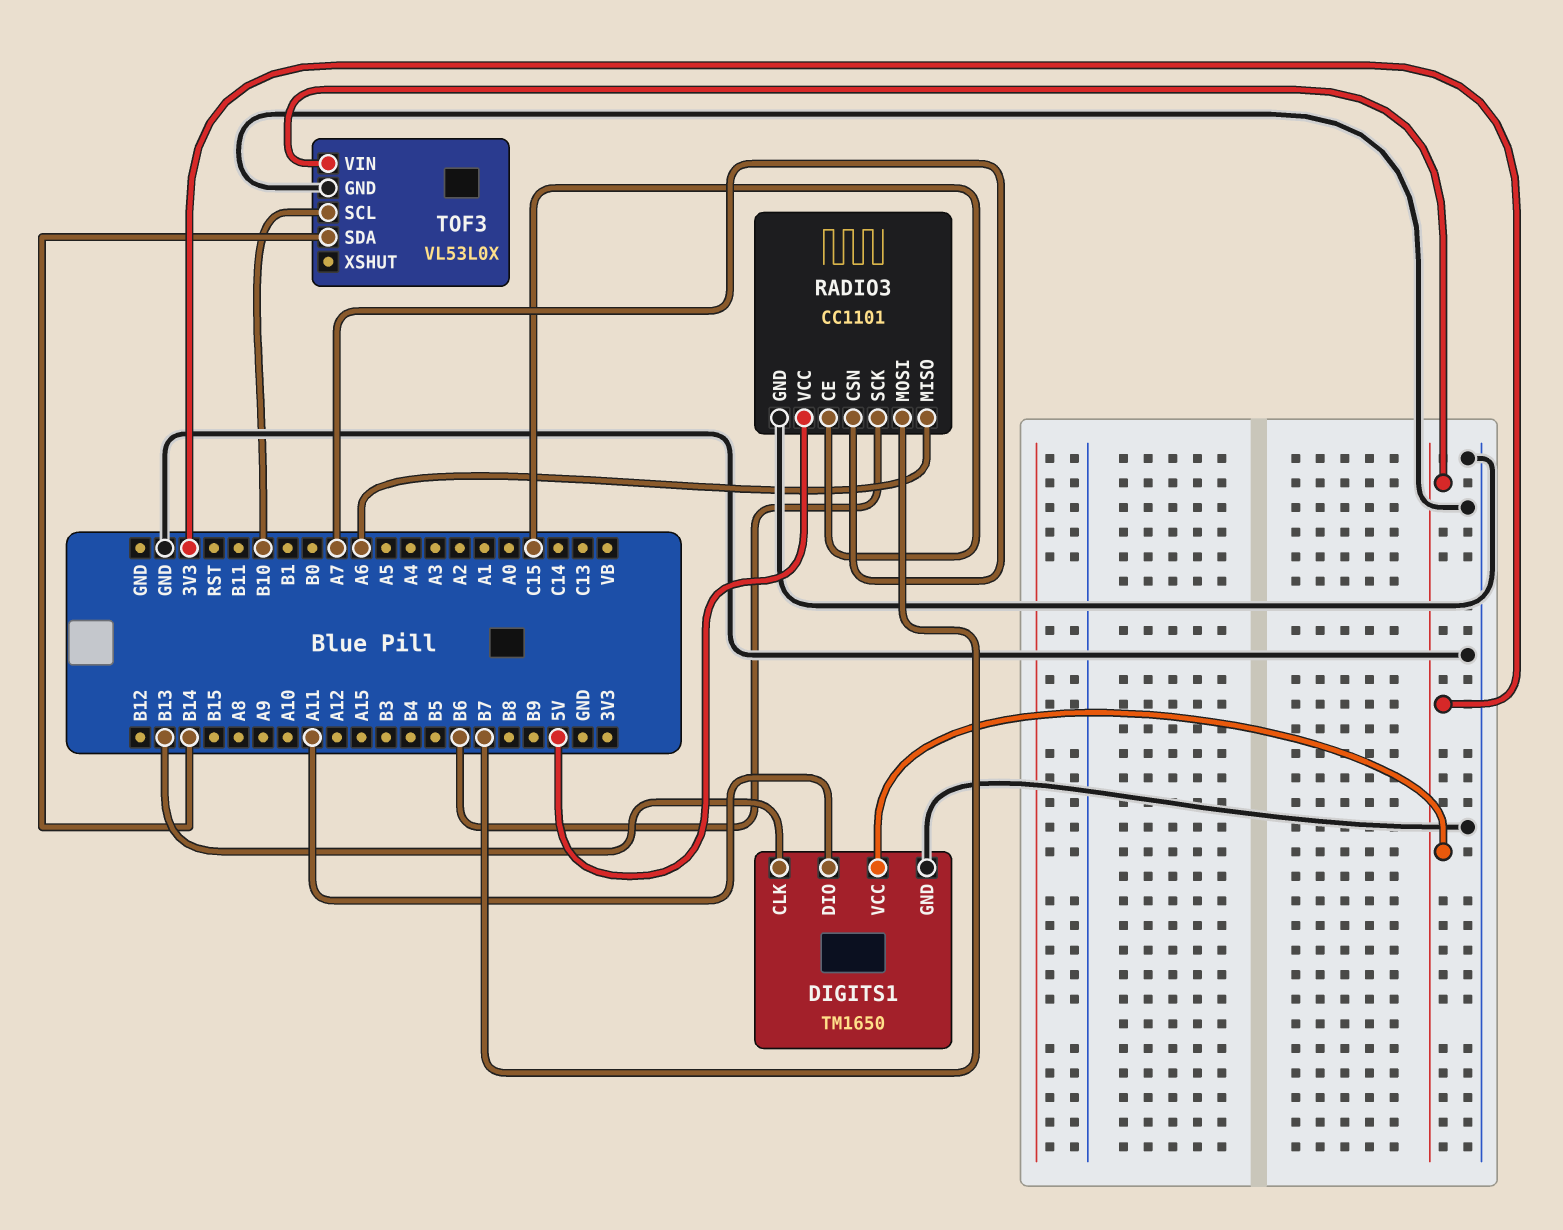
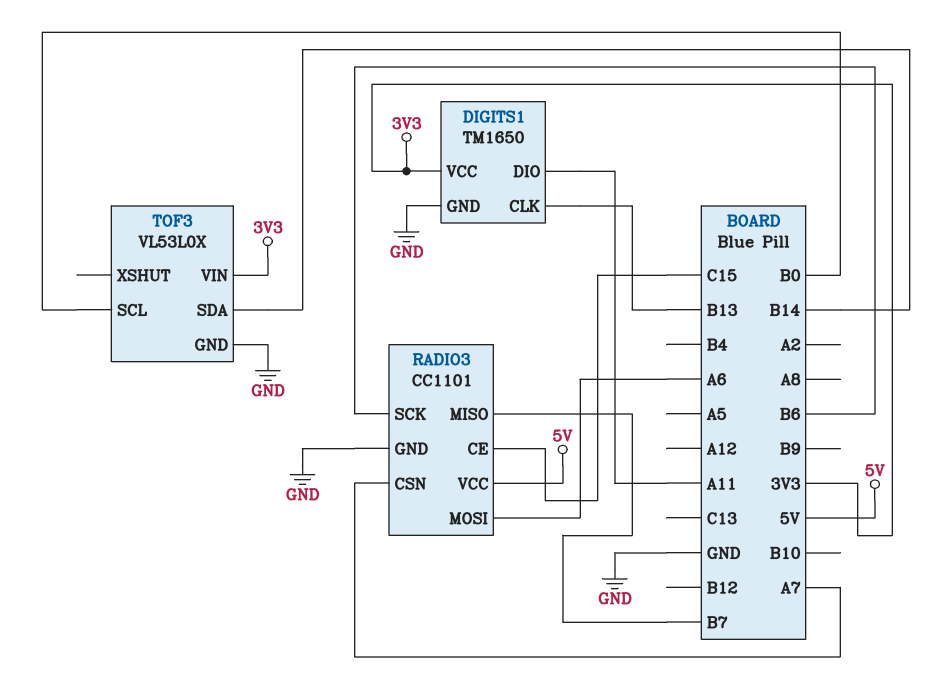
RADIO3 pin MISO: A6 -> B7
RADIO3 pin MOSI: B7 -> A6
TOF3 pin SCL: B10 -> B0

